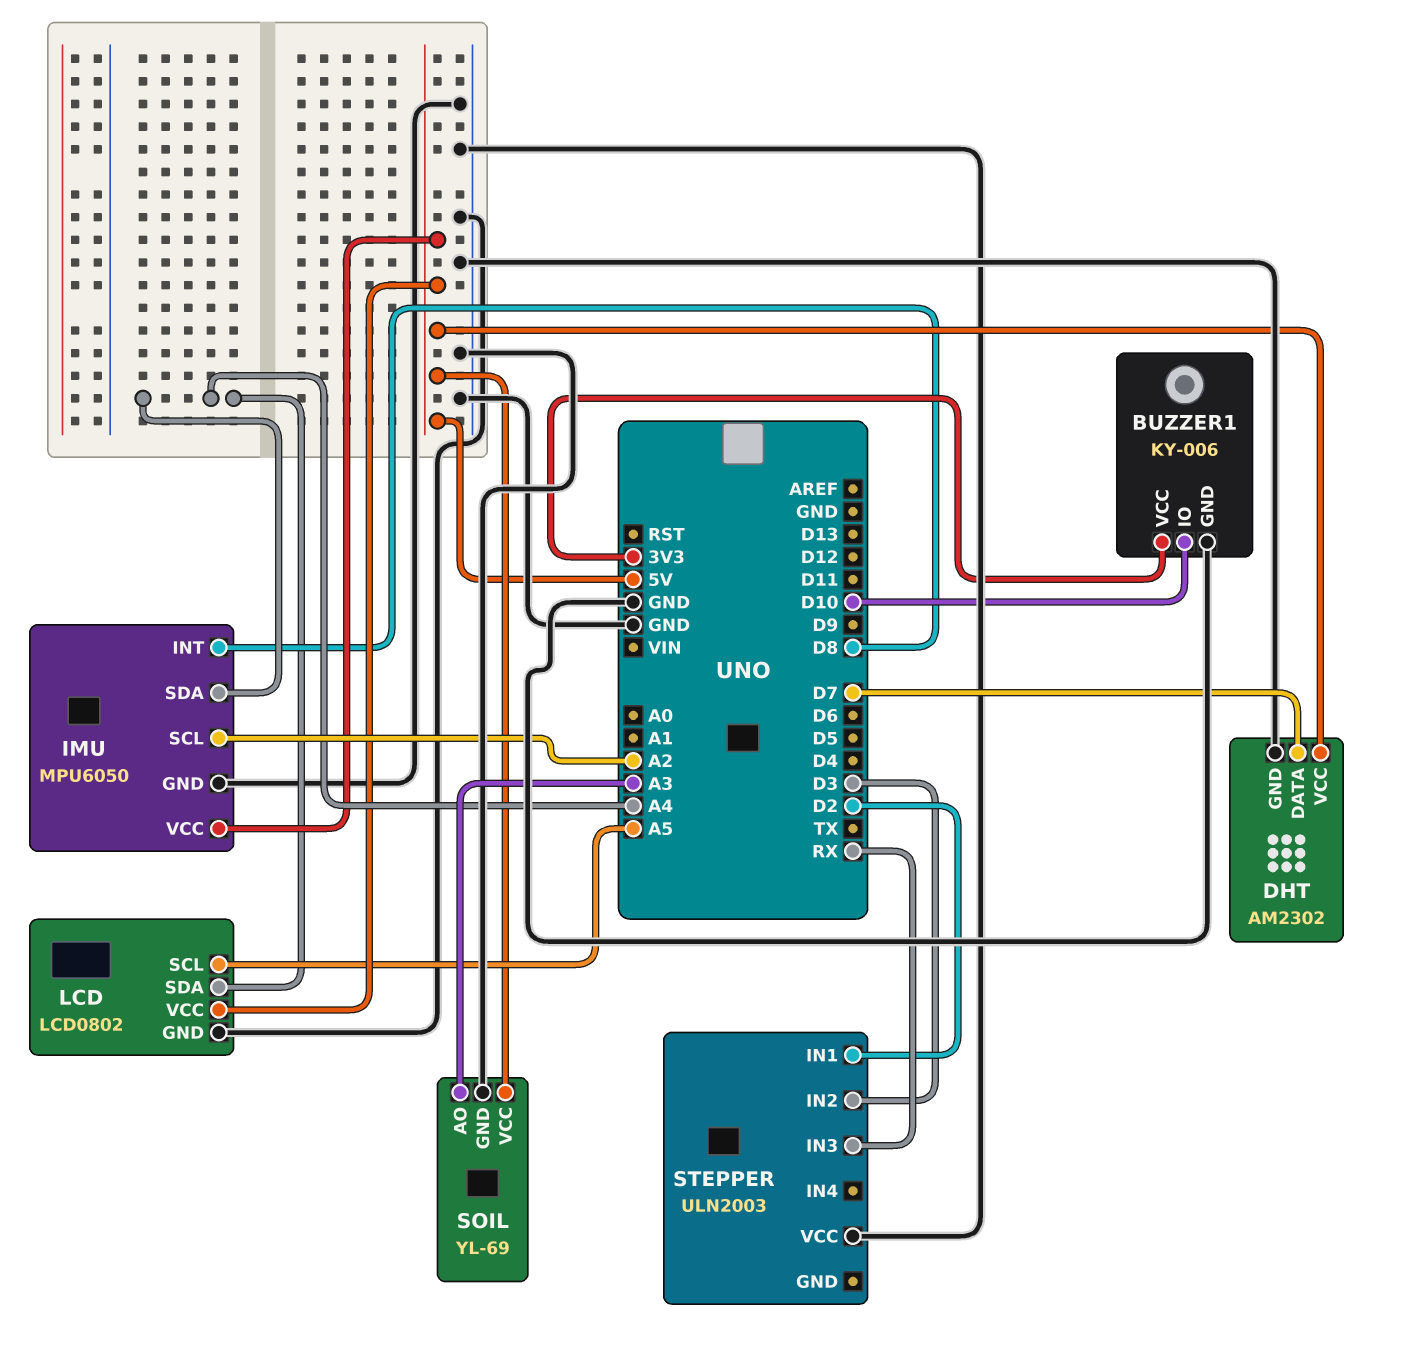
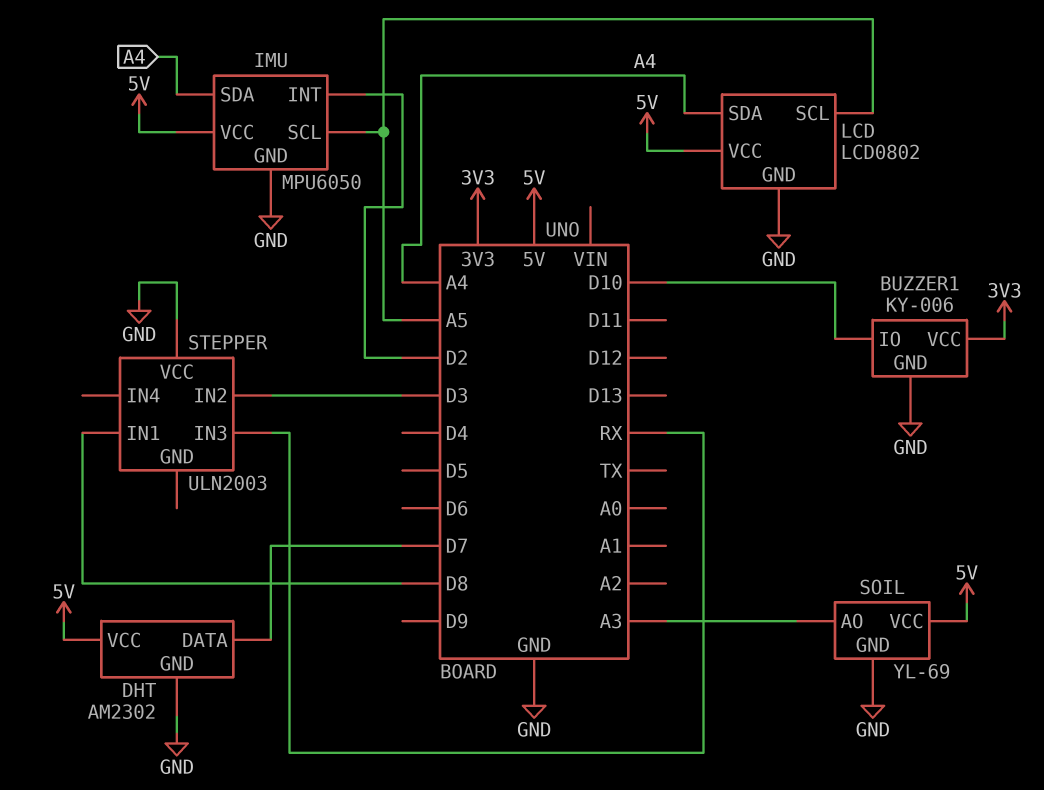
IMU pin INT: D8 -> D2
IMU pin SCL: A2 -> A5
STEPPER pin IN1: D2 -> D8

